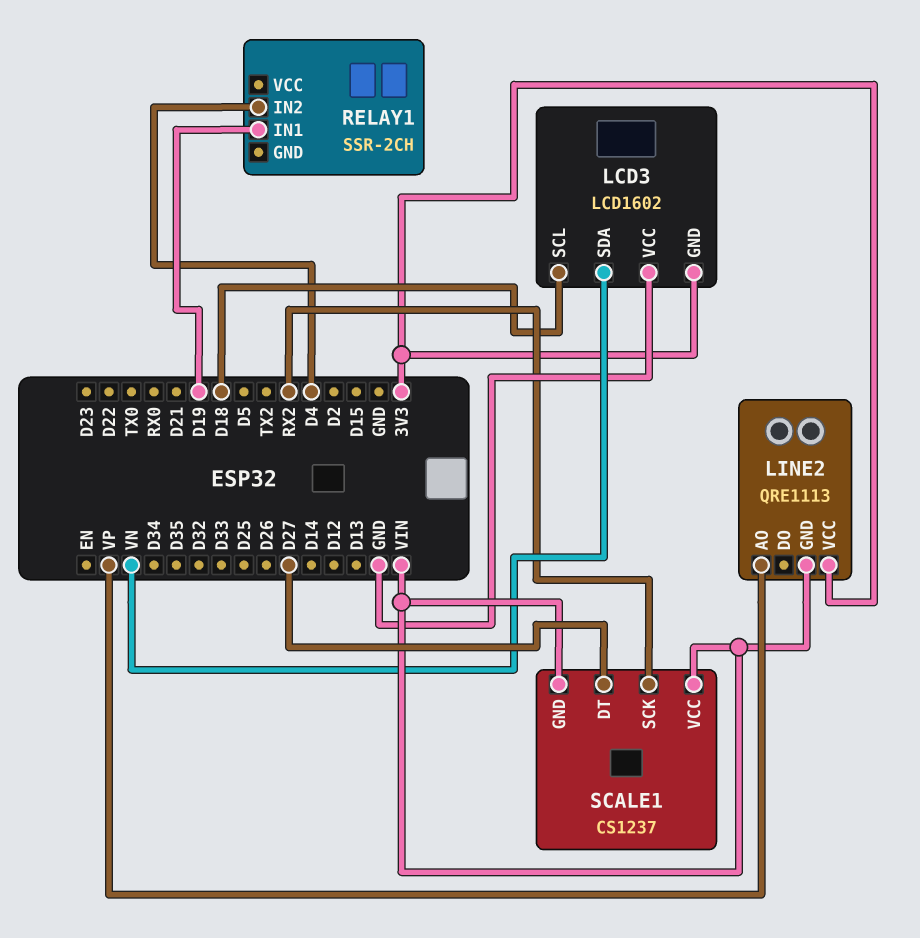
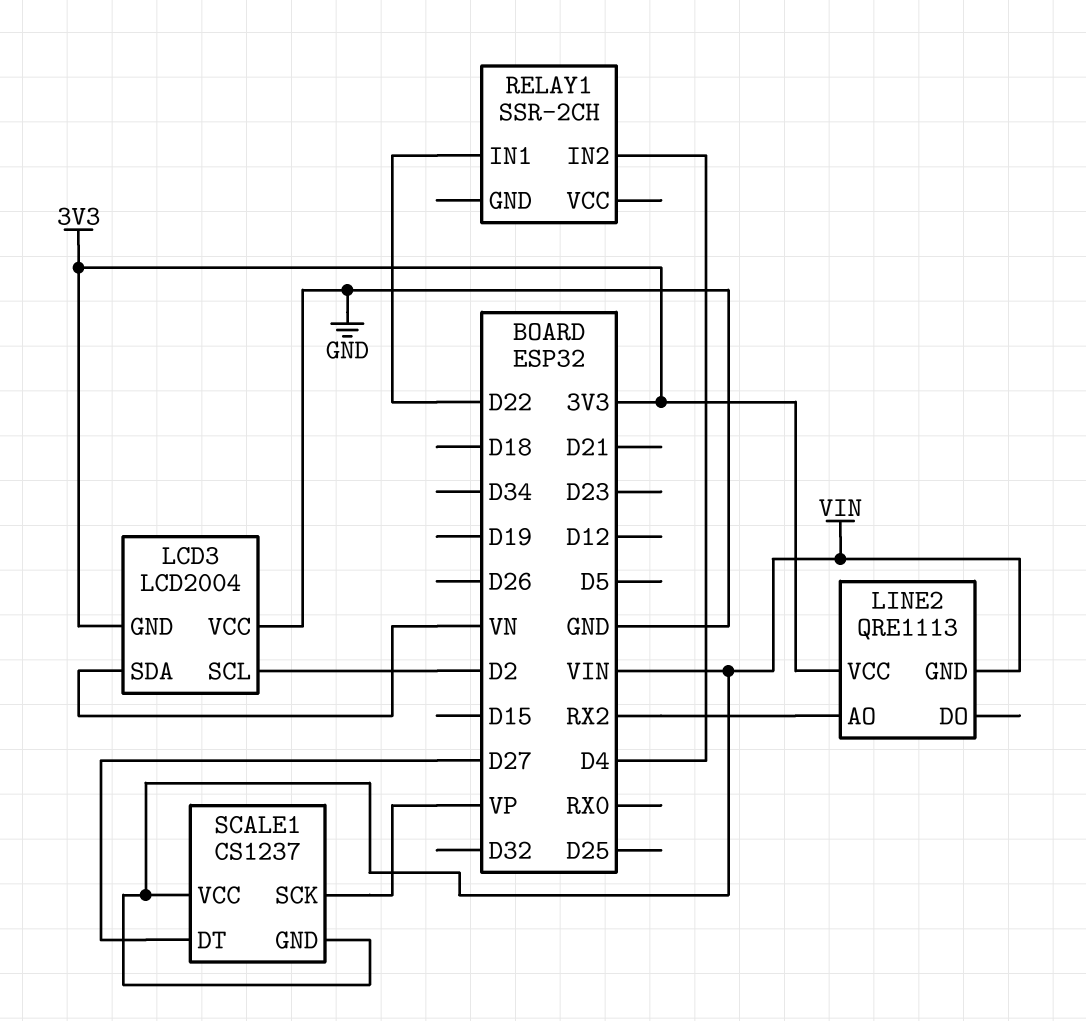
LCD3: LCD1602 -> LCD2004
LCD3 pin SCL: D18 -> D2
LINE2 pin AO: VP -> RX2
RELAY1 pin IN1: D19 -> D22
SCALE1 pin SCK: RX2 -> VP

